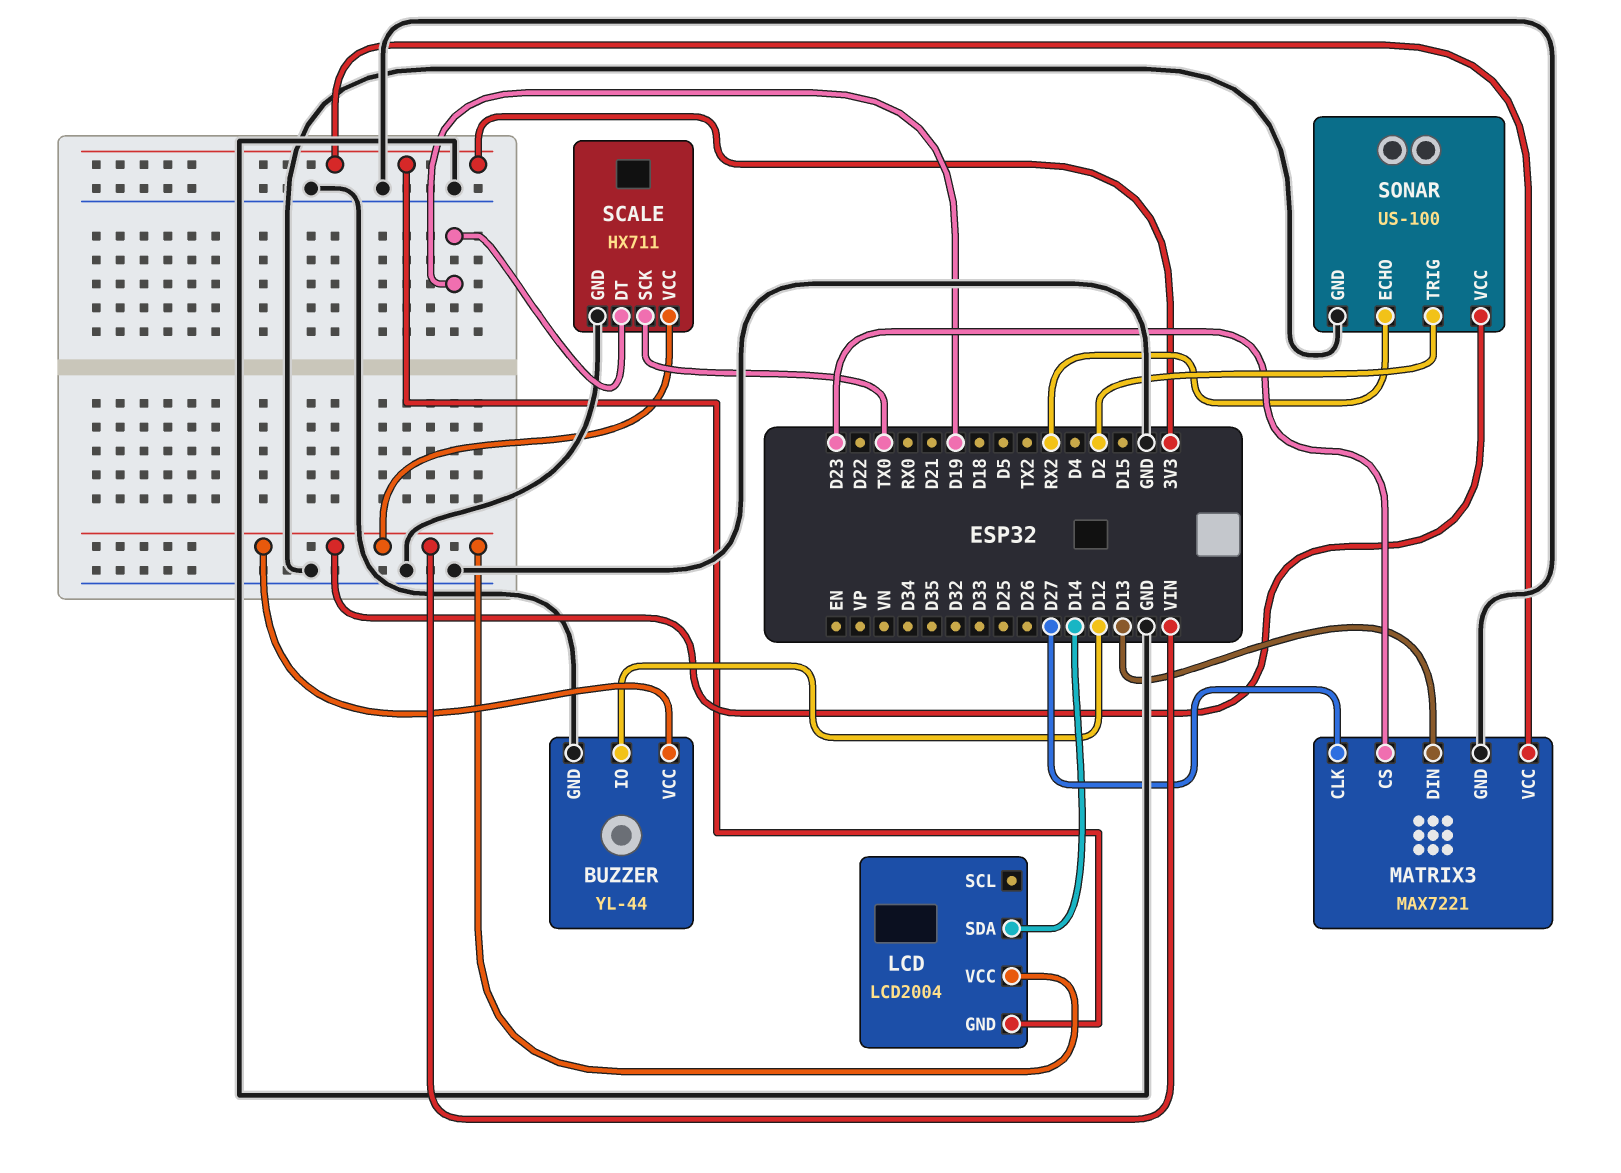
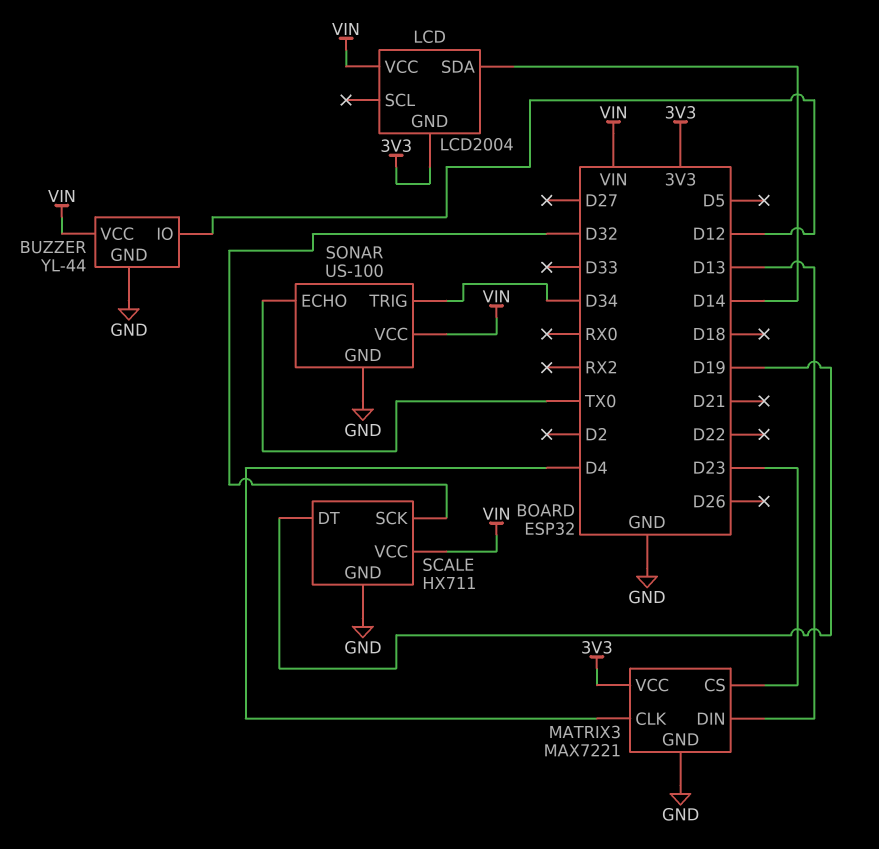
MATRIX3 pin CLK: D27 -> D4
SCALE pin SCK: TX0 -> D32
SONAR pin ECHO: RX2 -> TX0
SONAR pin TRIG: D2 -> D34

